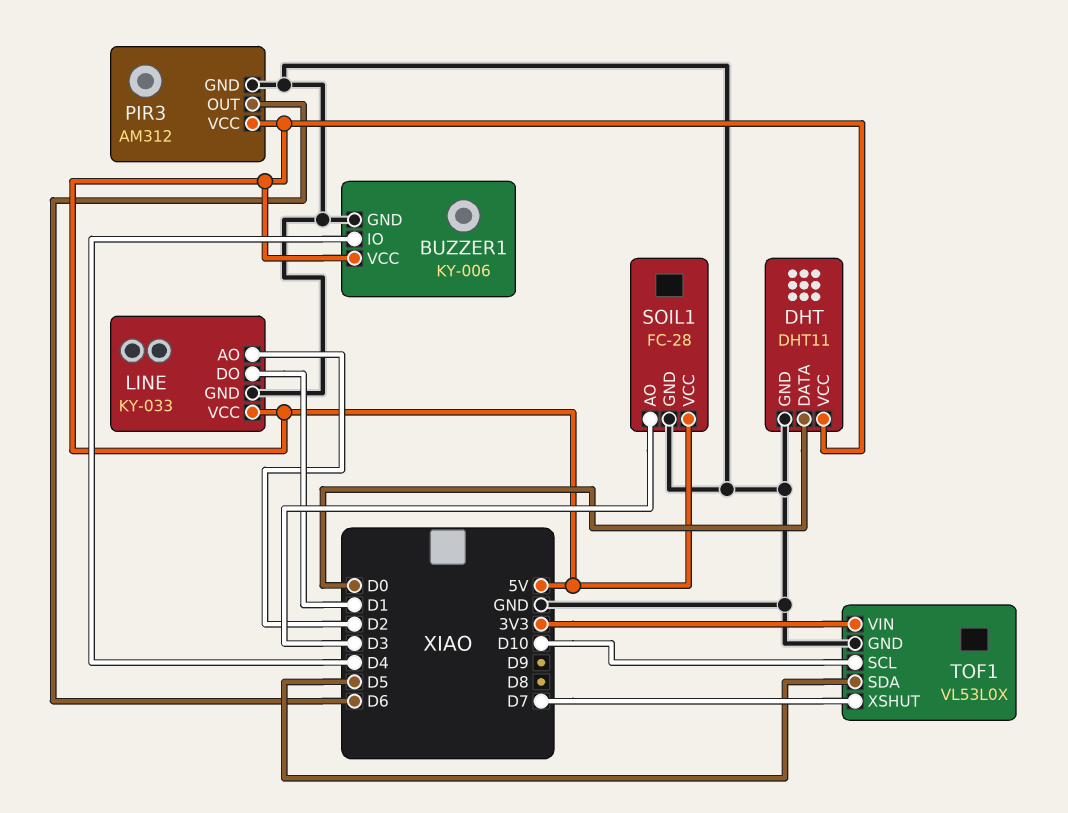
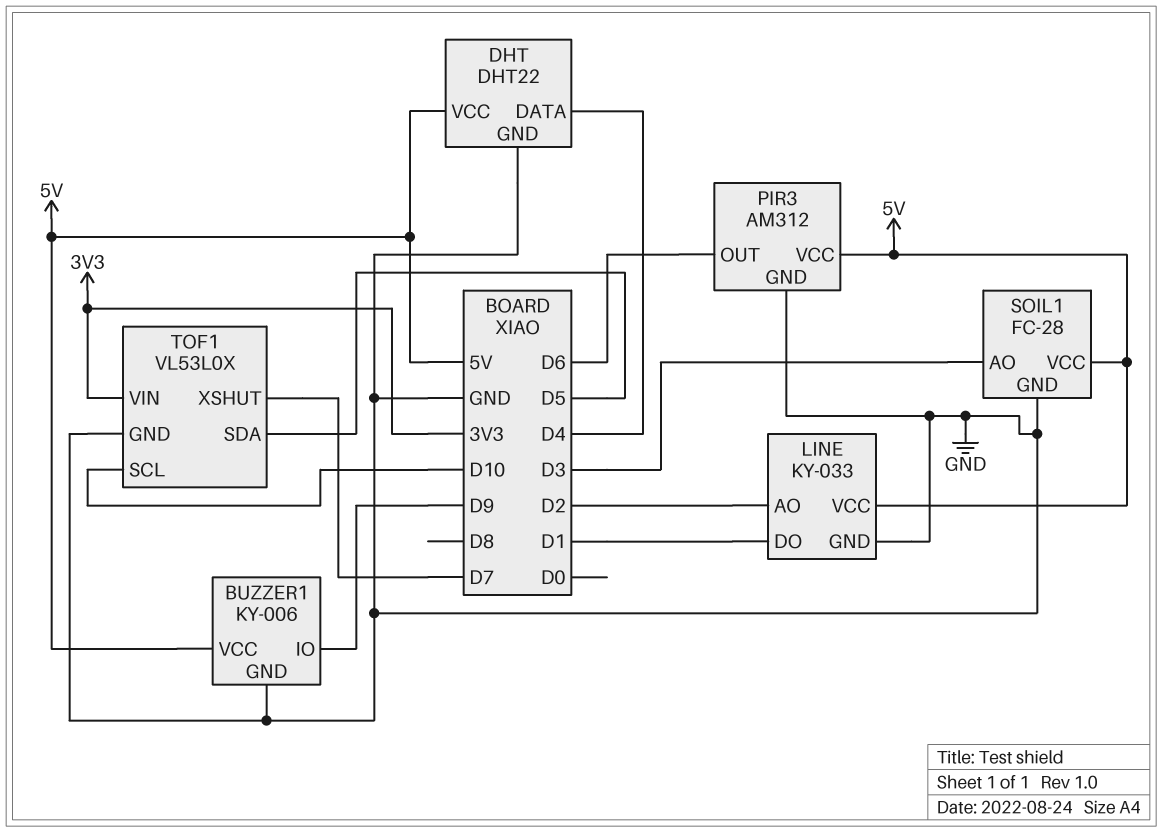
BUZZER1 pin IO: D4 -> D9
DHT: DHT11 -> DHT22
DHT pin DATA: D0 -> D4

